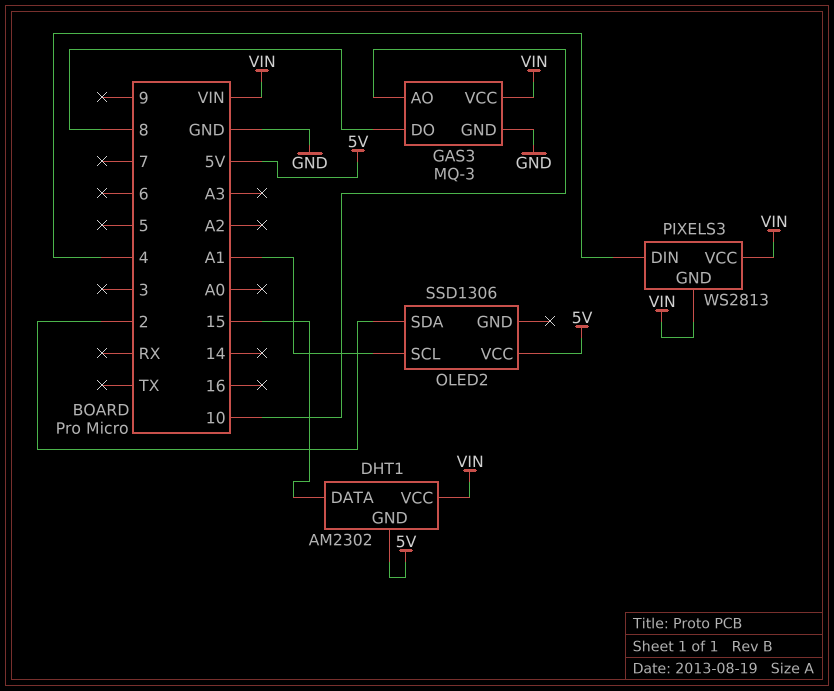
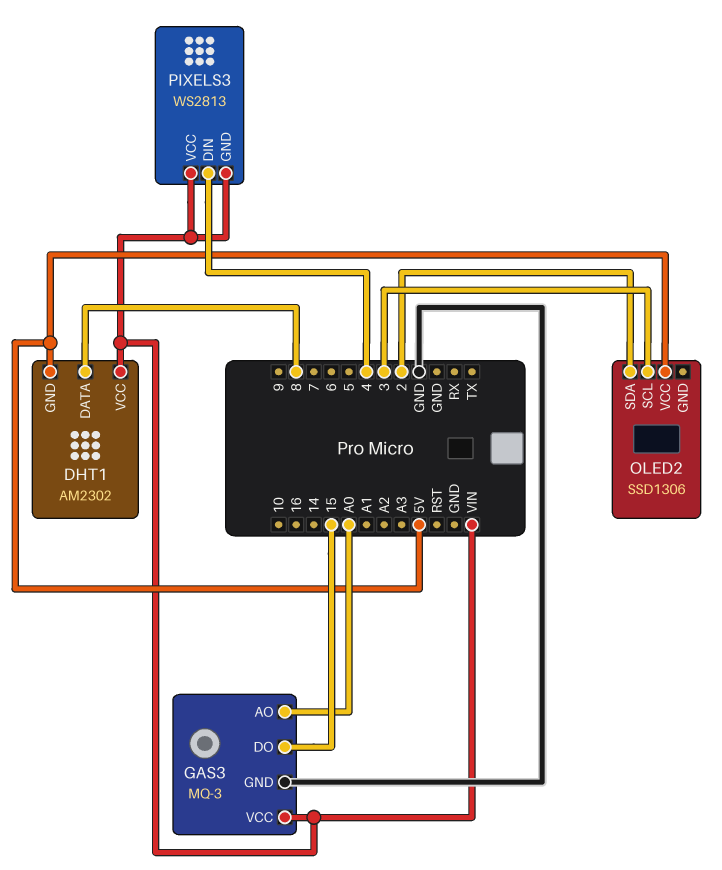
DHT1 pin DATA: 15 -> 8
GAS3 pin AO: 10 -> A0
GAS3 pin DO: 8 -> 15
OLED2 pin SCL: A1 -> 3

